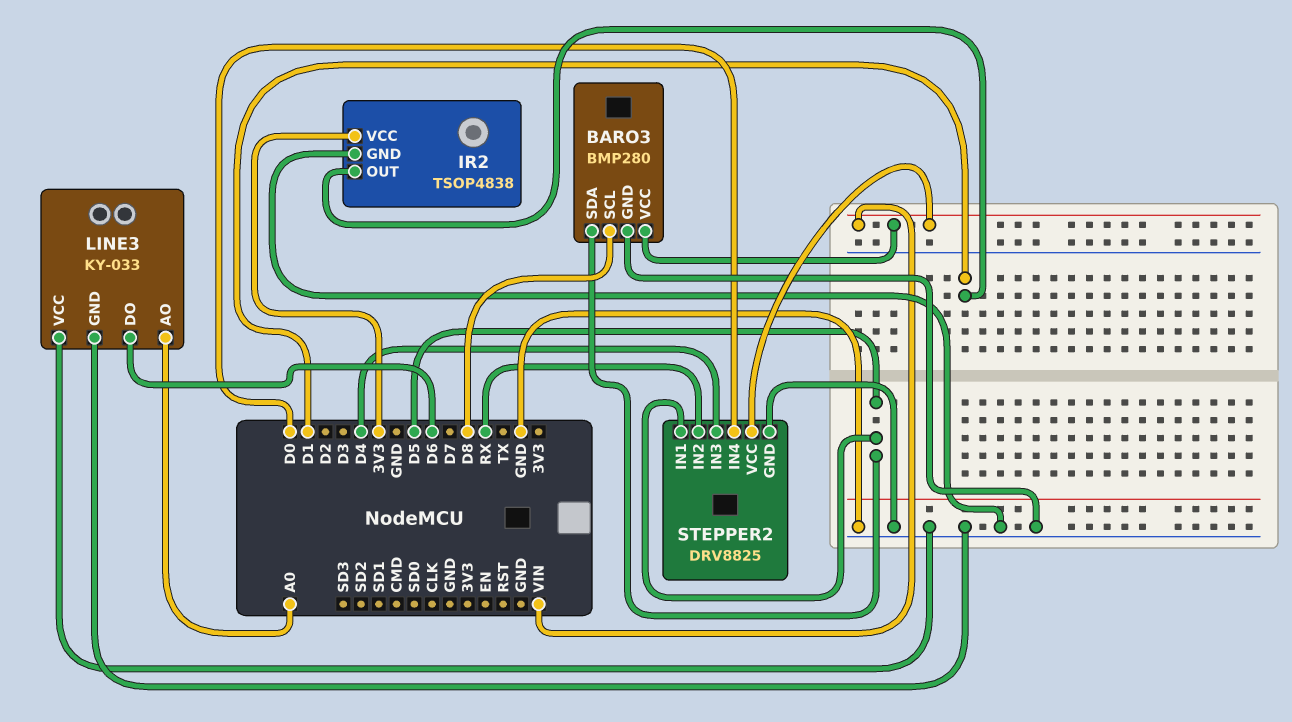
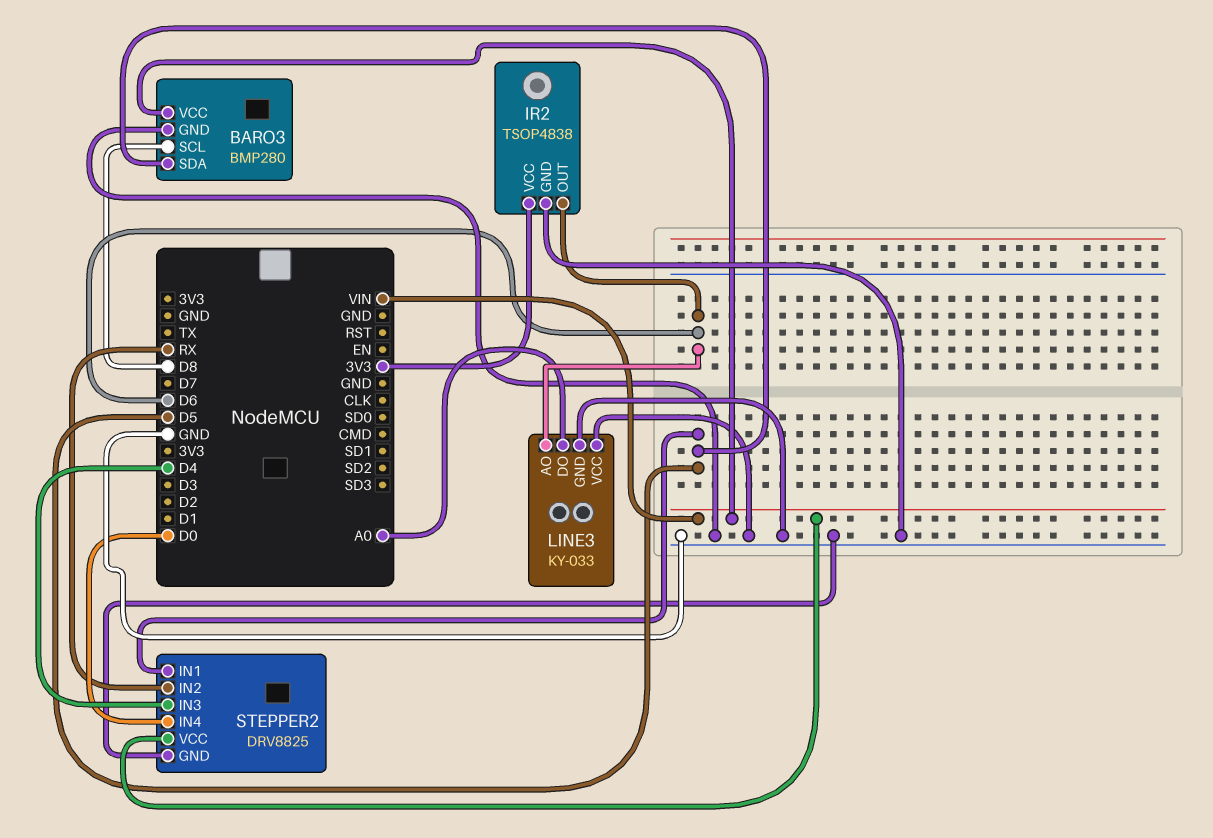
IR2 pin OUT: D1 -> D6
LINE3 pin AO: A0 -> D6
LINE3 pin DO: D6 -> A0

